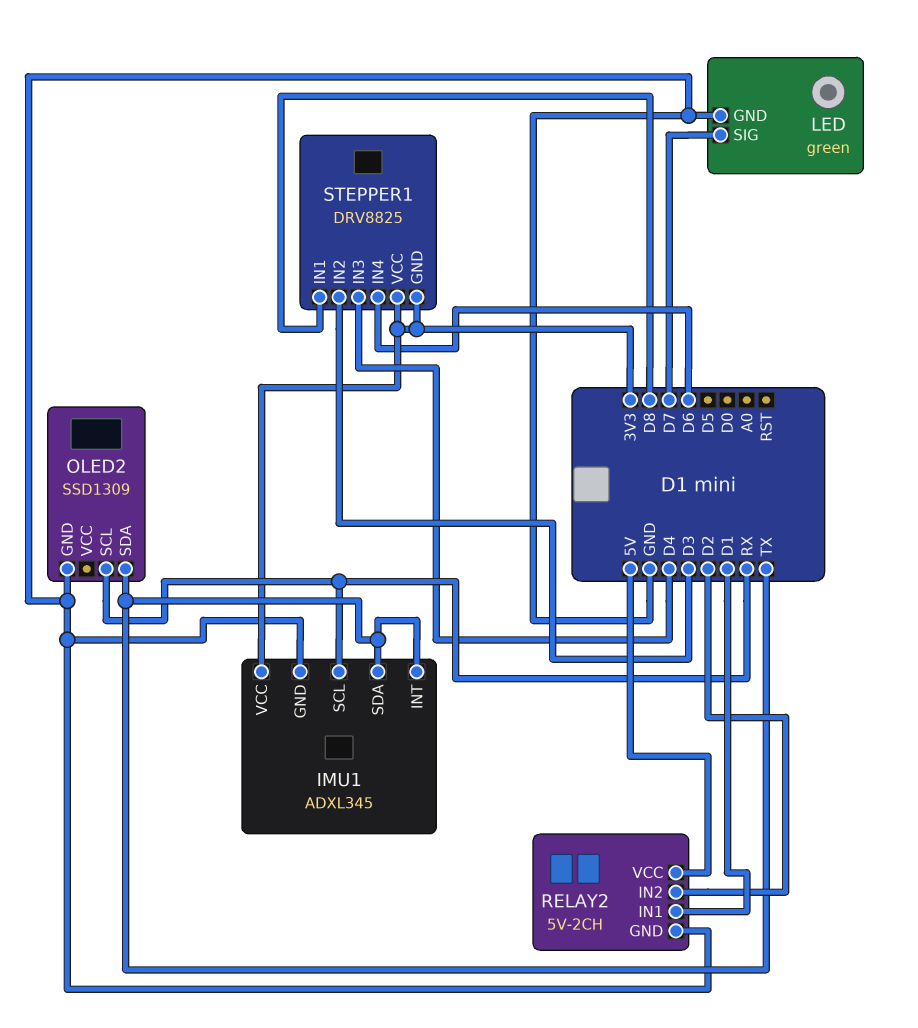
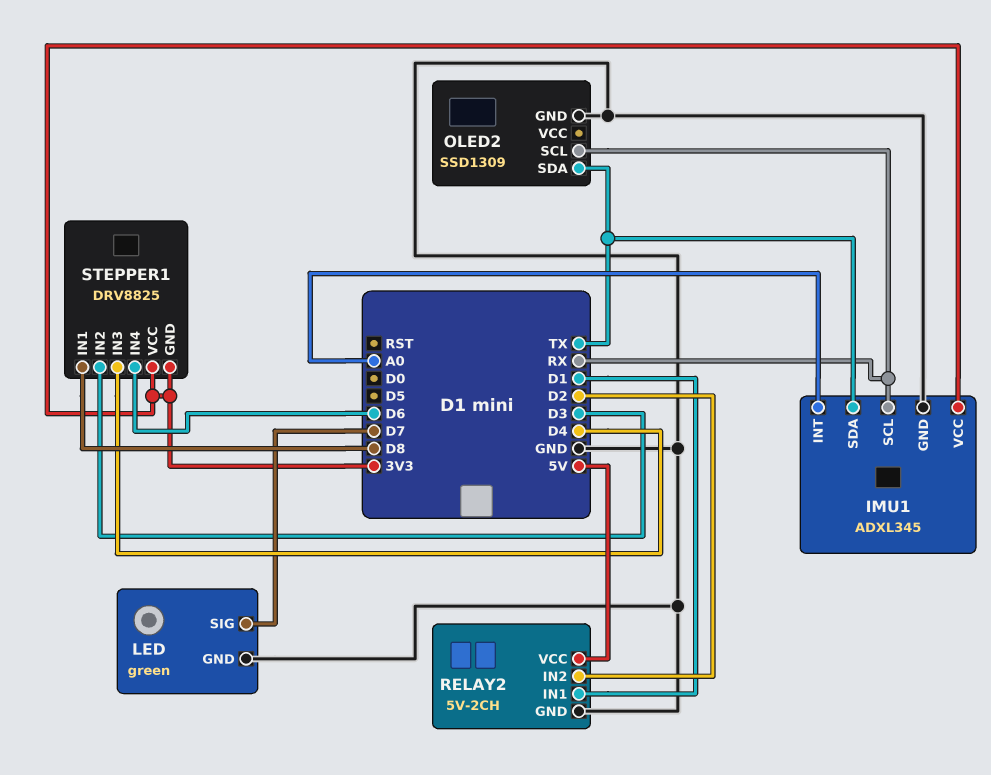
IMU1 pin INT: TX -> A0

